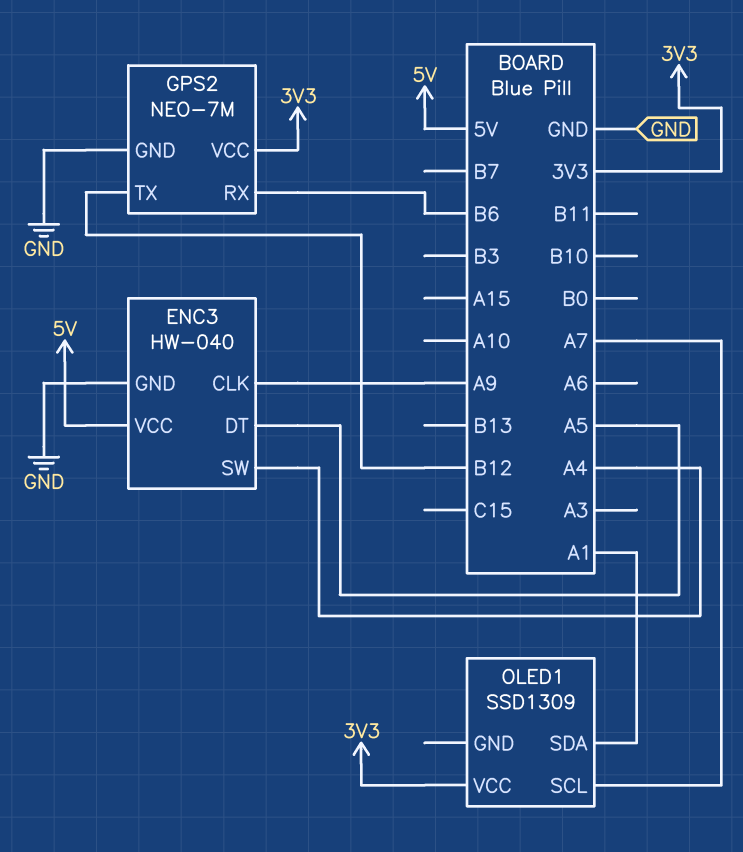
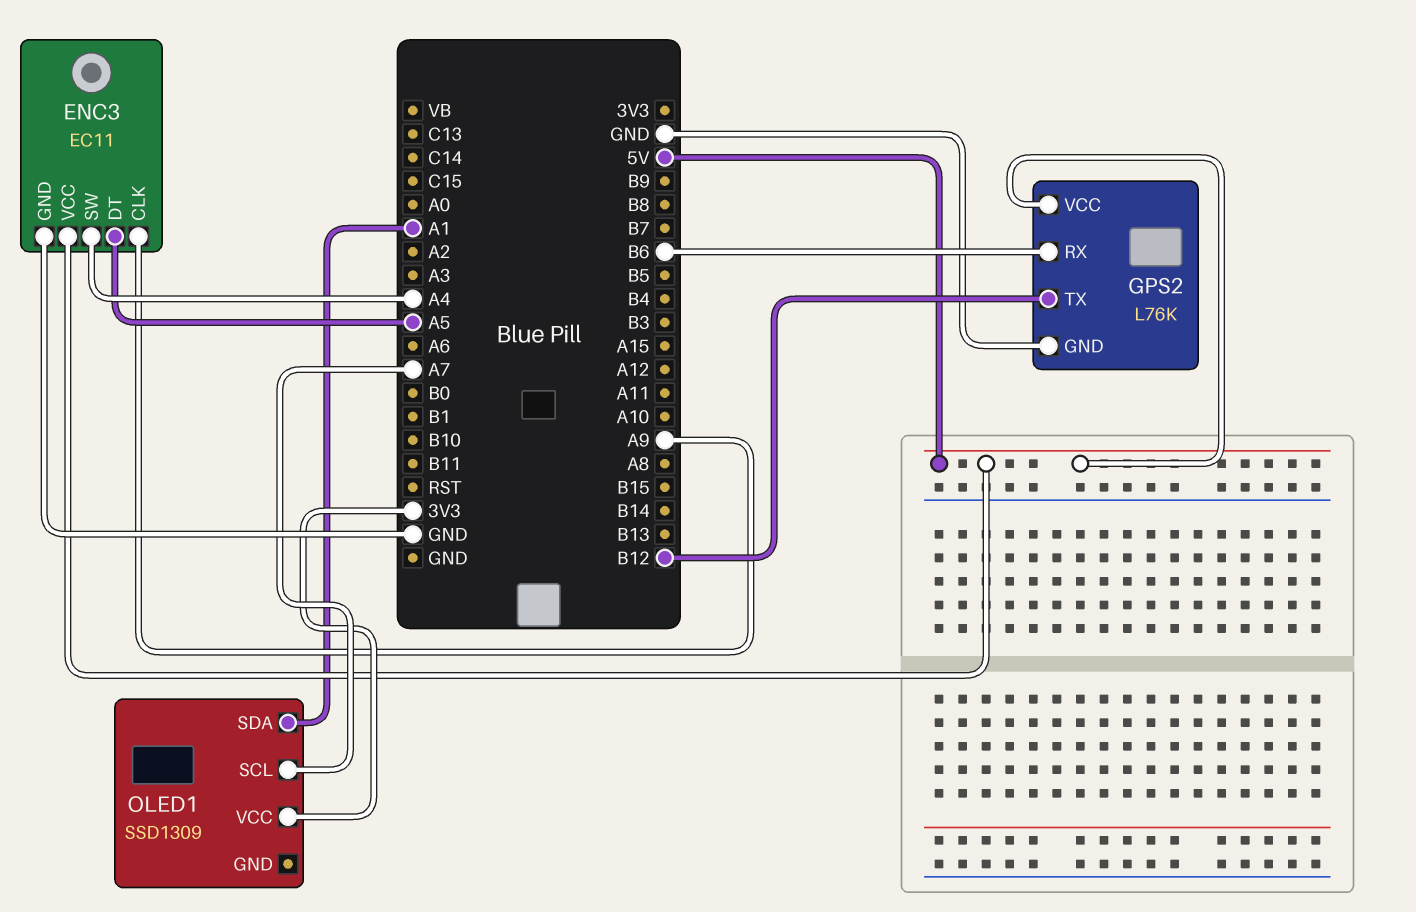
ENC3: HW-040 -> EC11
GPS2: NEO-7M -> L76K
GPS2 pin VCC: 3V3 -> 5V

